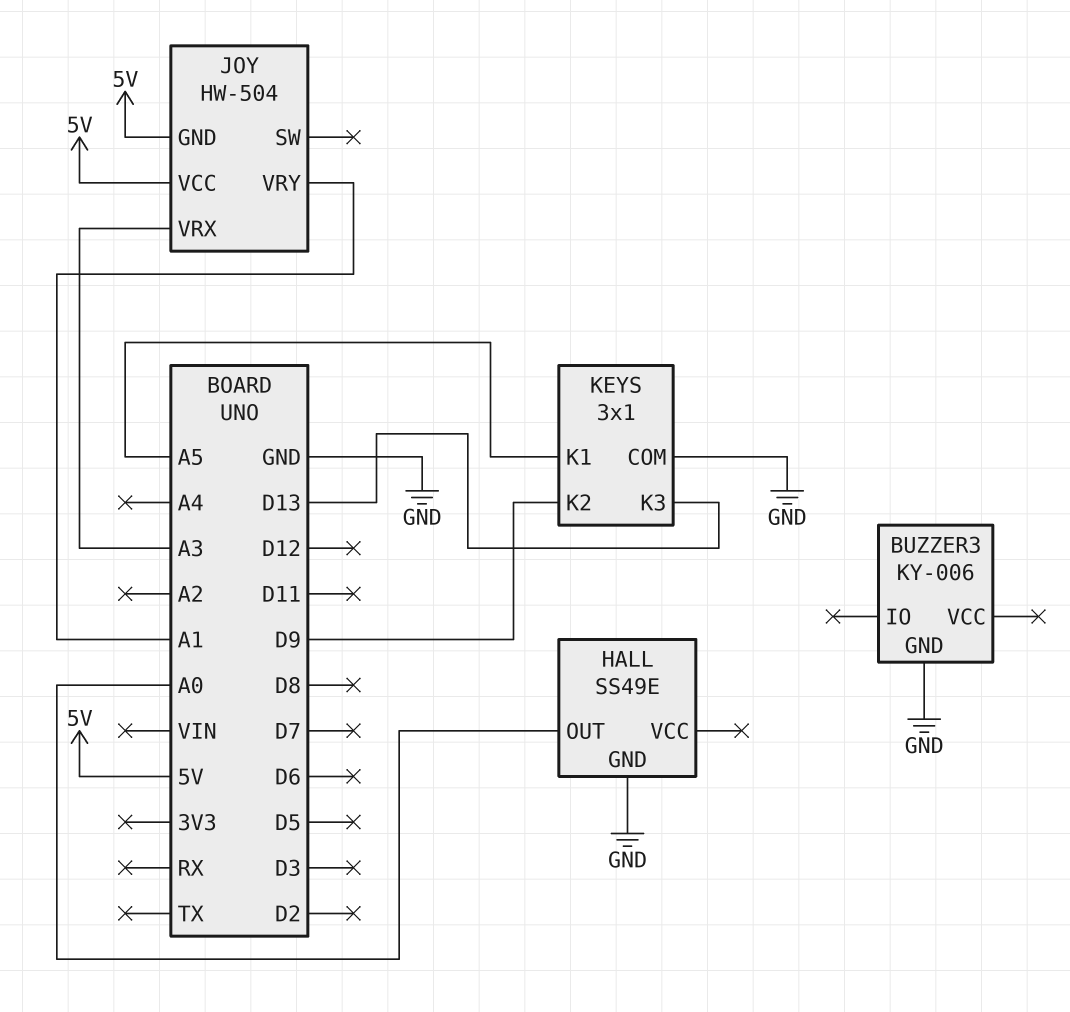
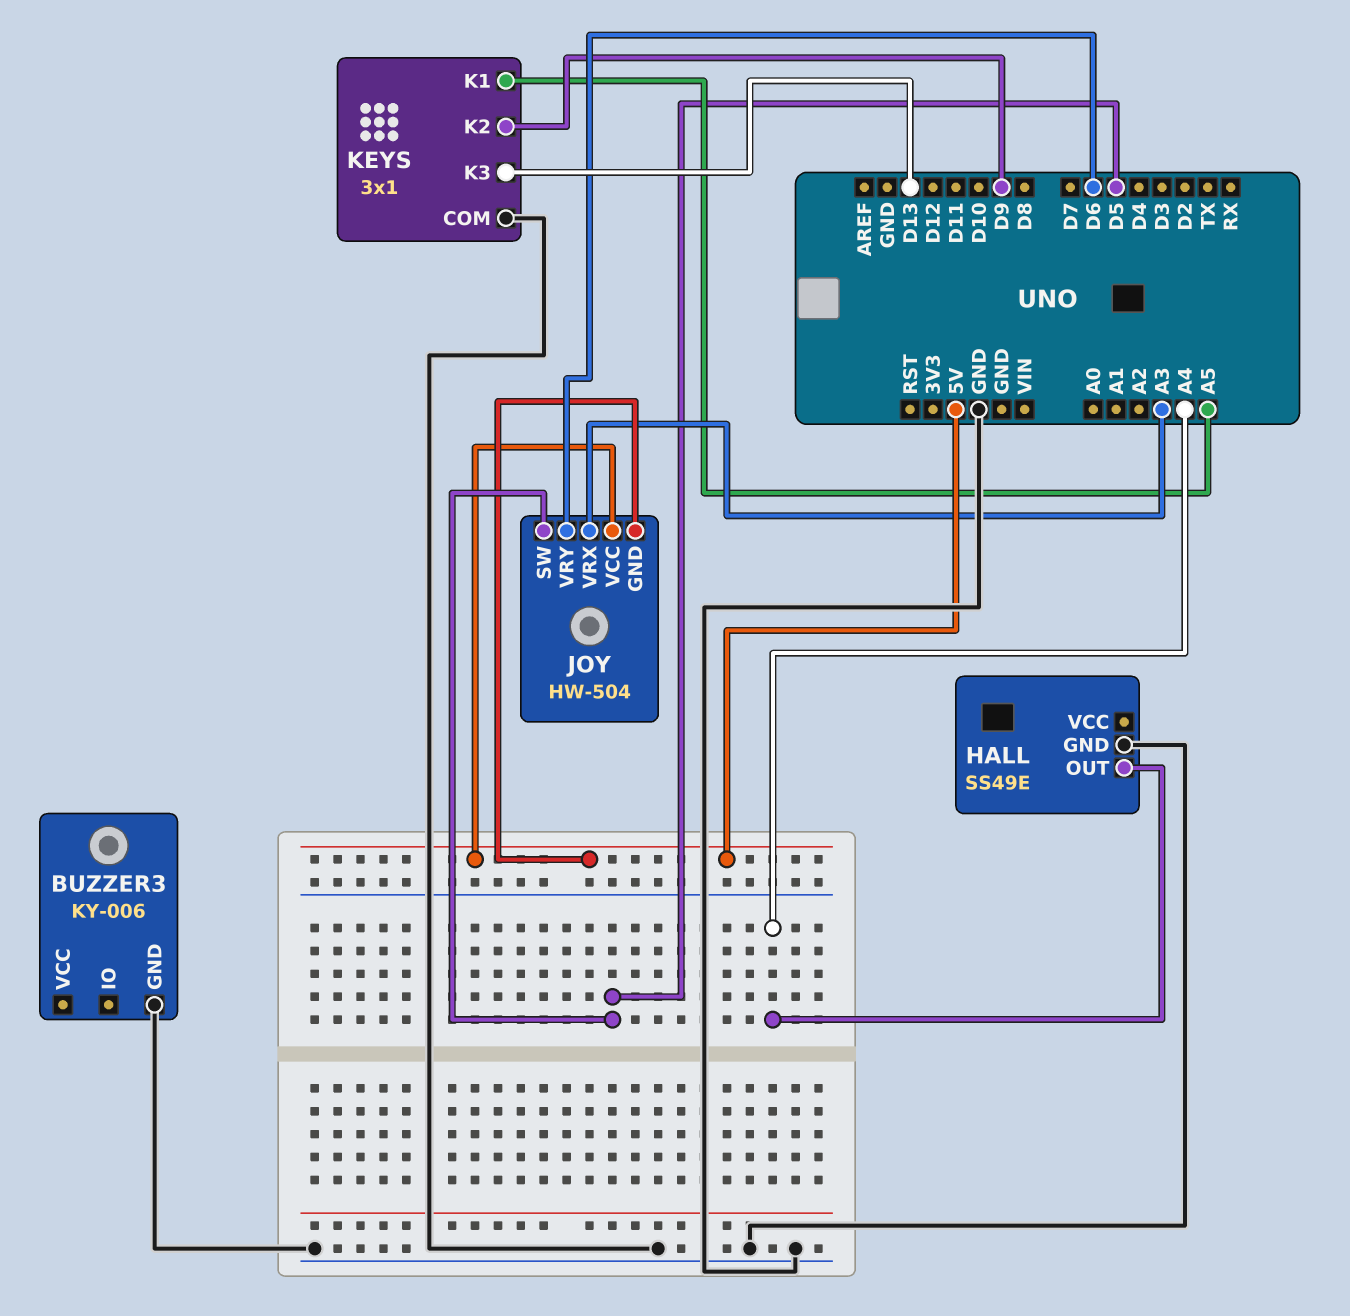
HALL pin OUT: A0 -> A4
JOY pin SW: none -> D5
JOY pin VRY: A1 -> D6

